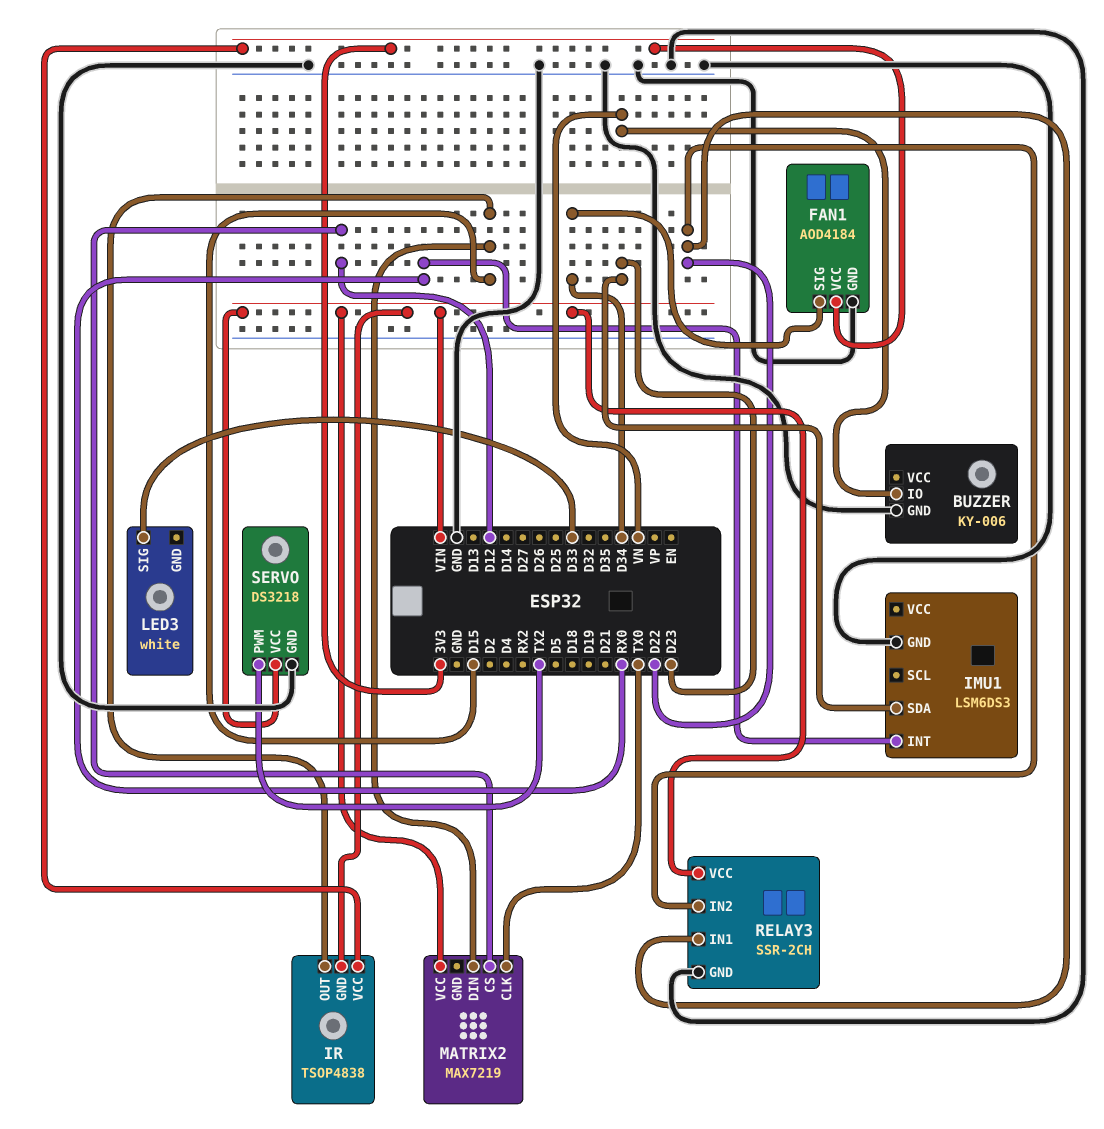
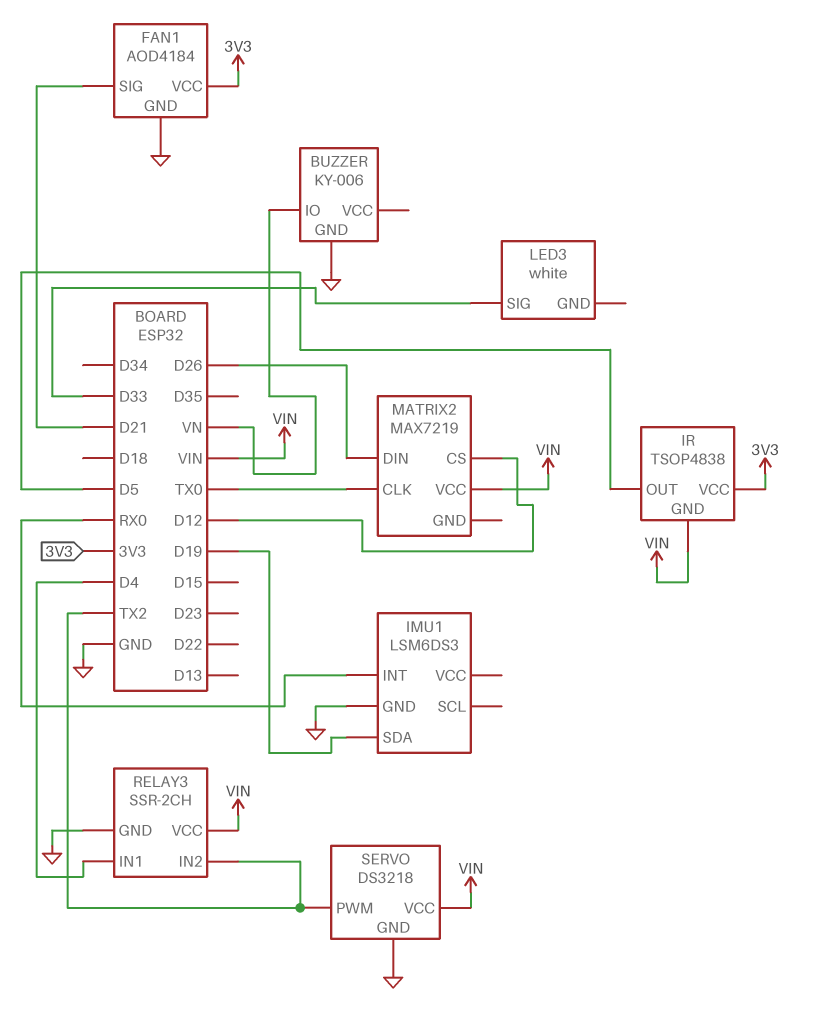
FAN1 pin SIG: D34 -> D21
IMU1 pin SDA: D23 -> D19
IR pin OUT: D15 -> D5
MATRIX2 pin DIN: D15 -> D26
RELAY3 pin IN1: D22 -> D4
RELAY3 pin IN2: D22 -> TX2

